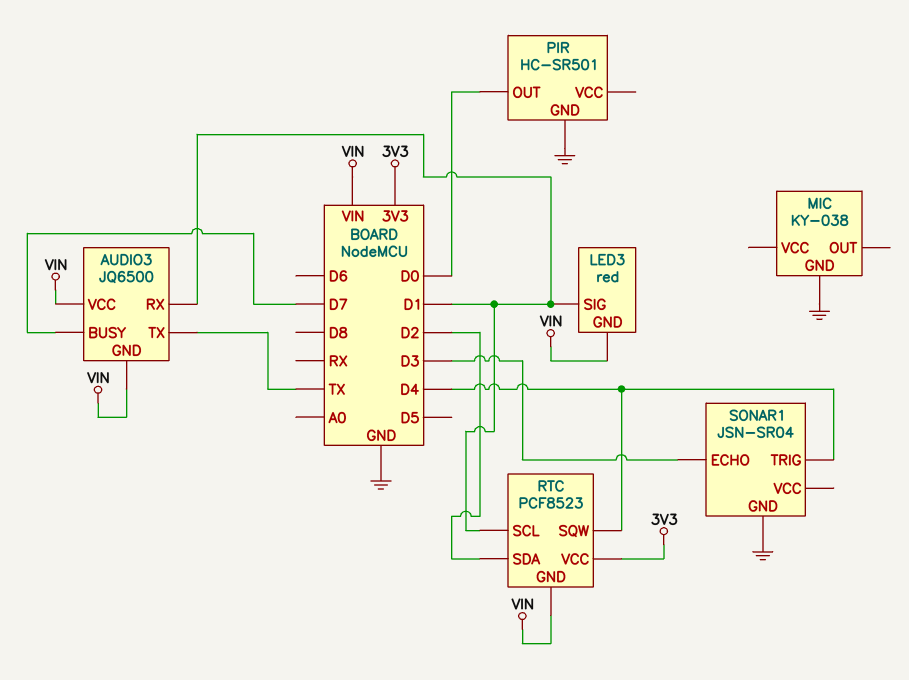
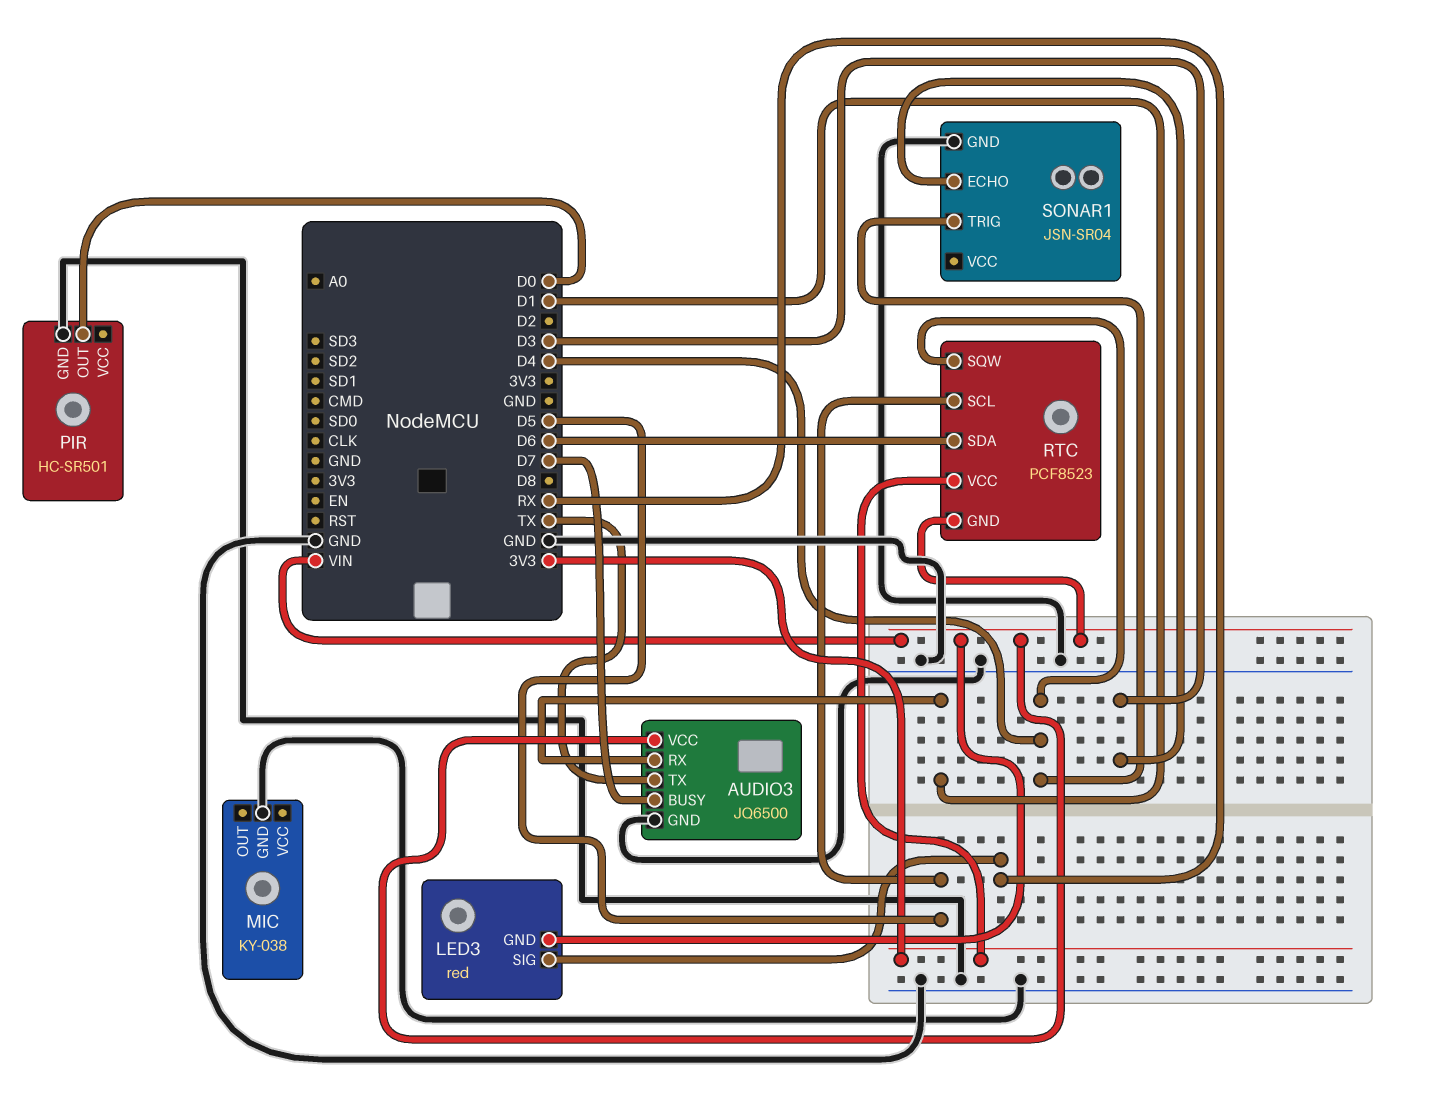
AUDIO3 pin GND: VIN -> GND
LED3 pin SIG: D1 -> RX
RTC pin SCL: D1 -> D5
RTC pin SDA: D2 -> D6

